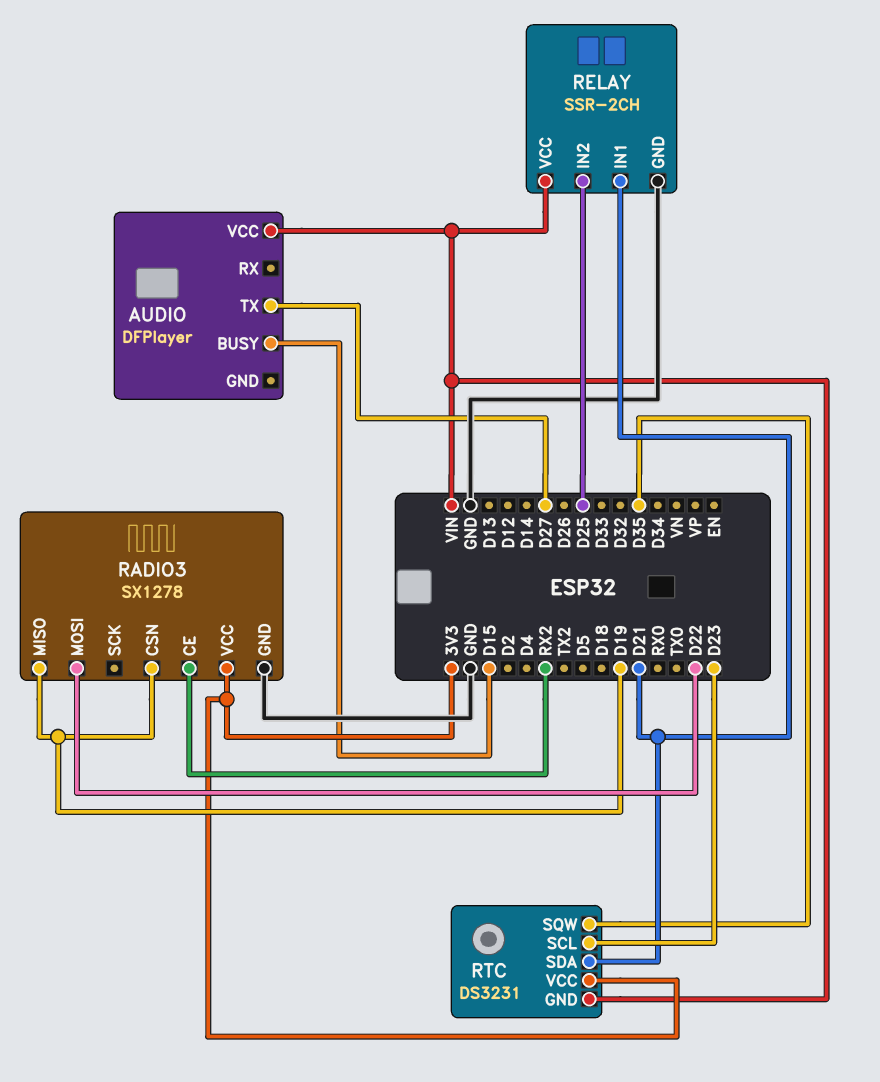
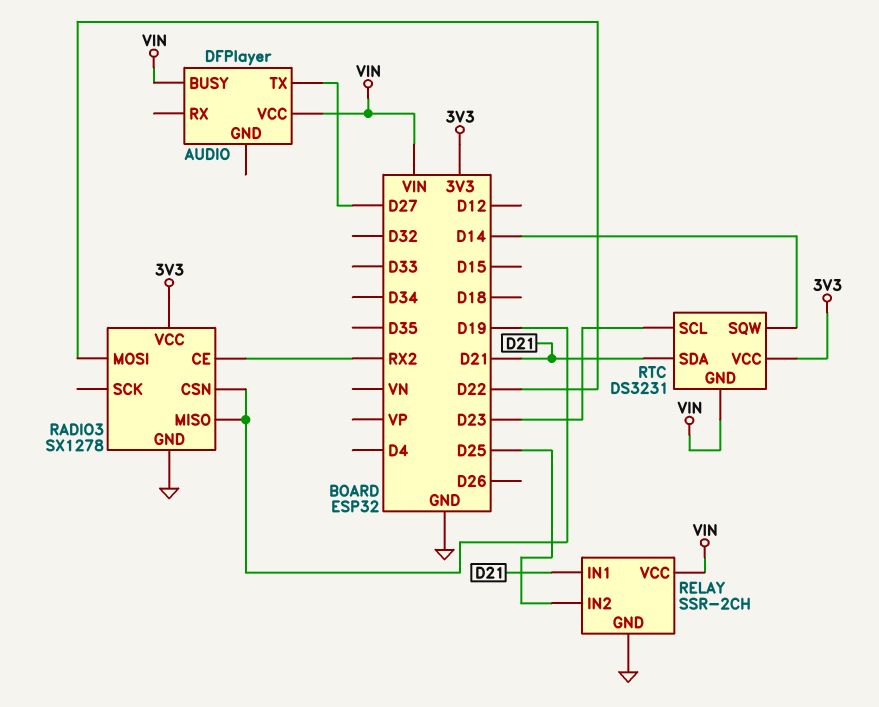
AUDIO pin BUSY: D15 -> VIN
RTC pin SQW: D35 -> D14

